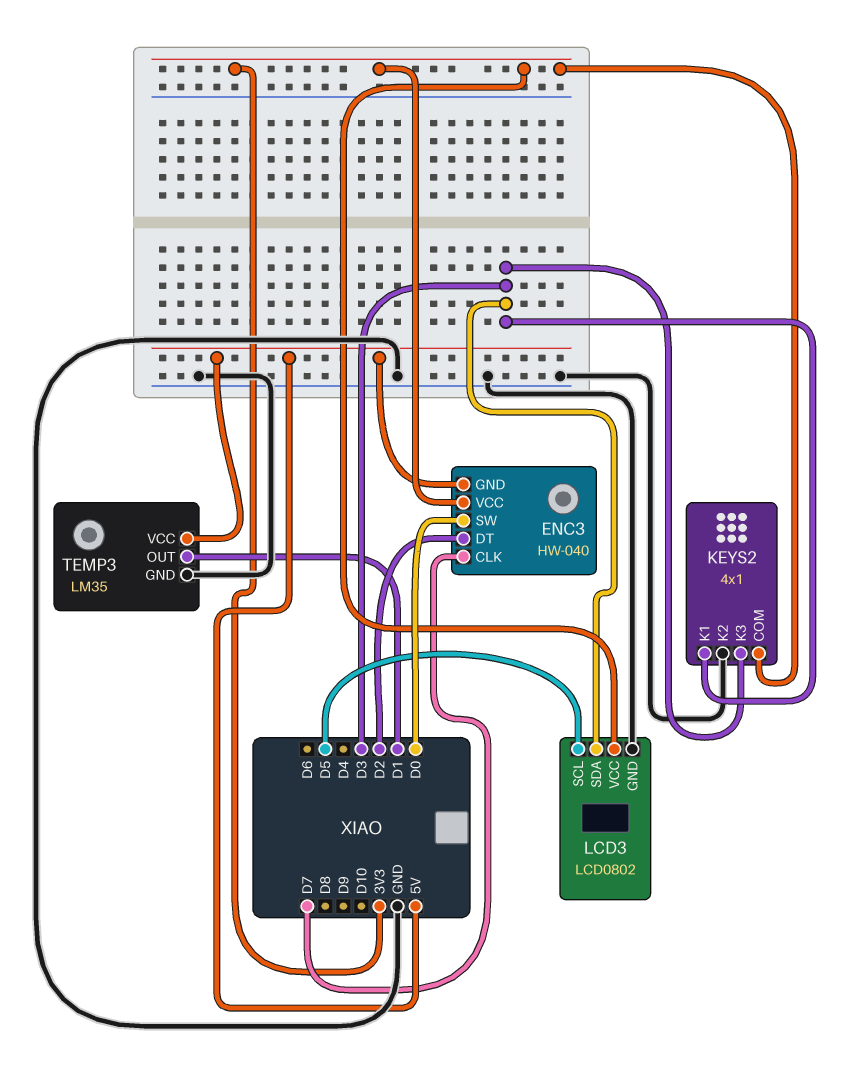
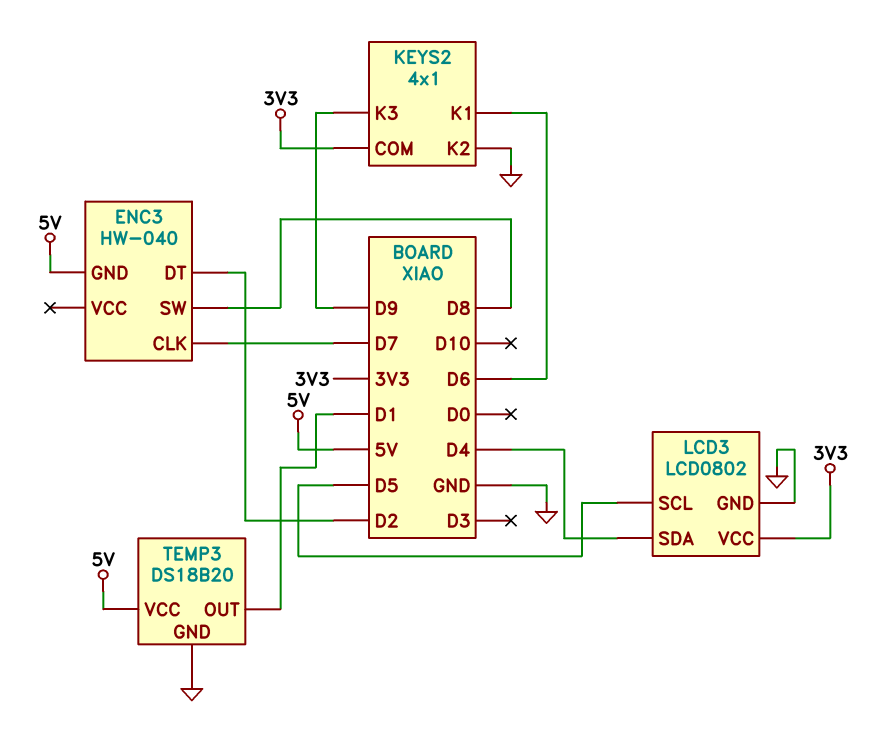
ENC3 pin SW: D0 -> D8
ENC3 pin VCC: 3V3 -> none
KEYS2 pin K1: D3 -> D6
KEYS2 pin K3: D3 -> D9
LCD3 pin SDA: D3 -> D4
TEMP3: LM35 -> DS18B20

